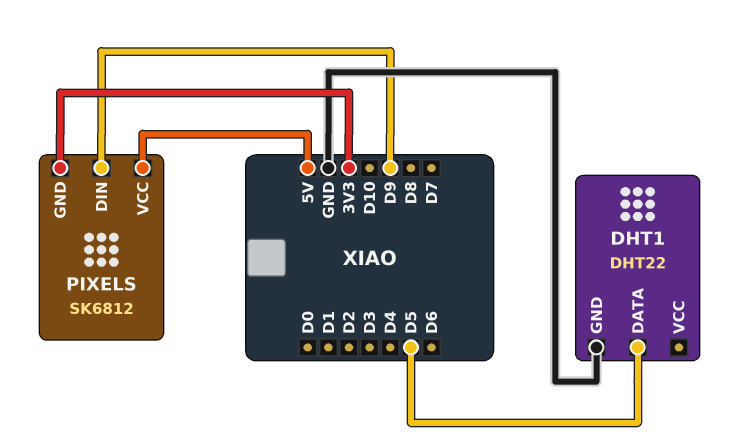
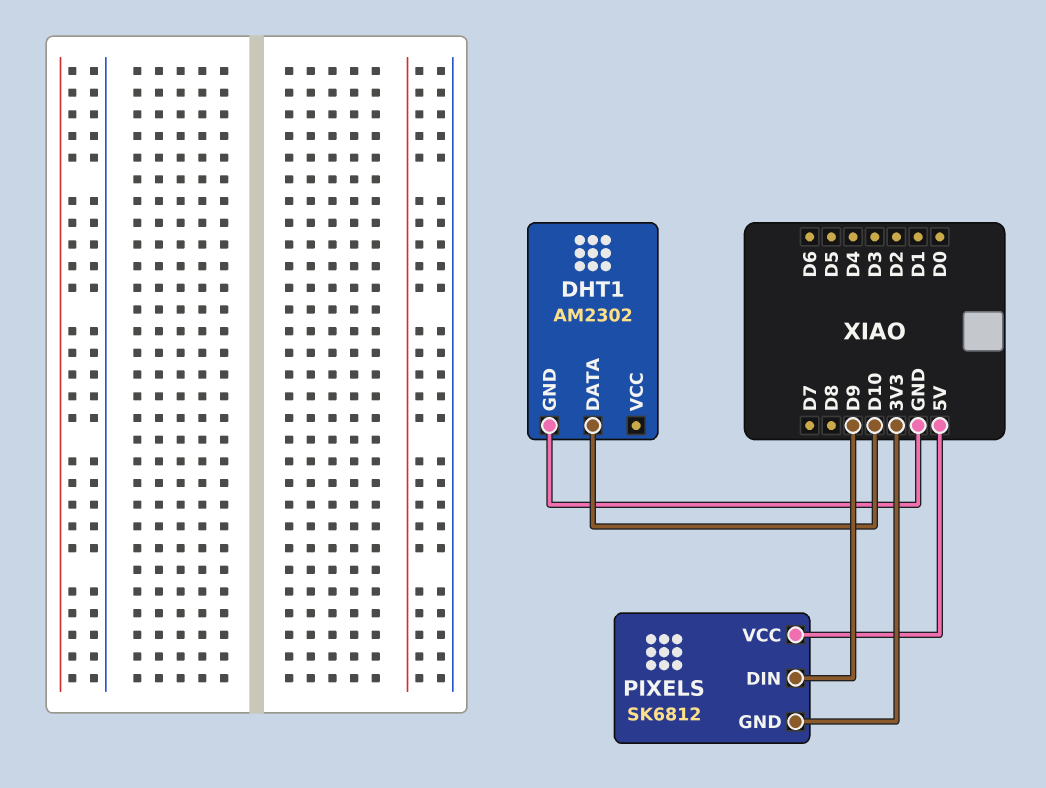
DHT1: DHT22 -> AM2302
DHT1 pin DATA: D5 -> D10

